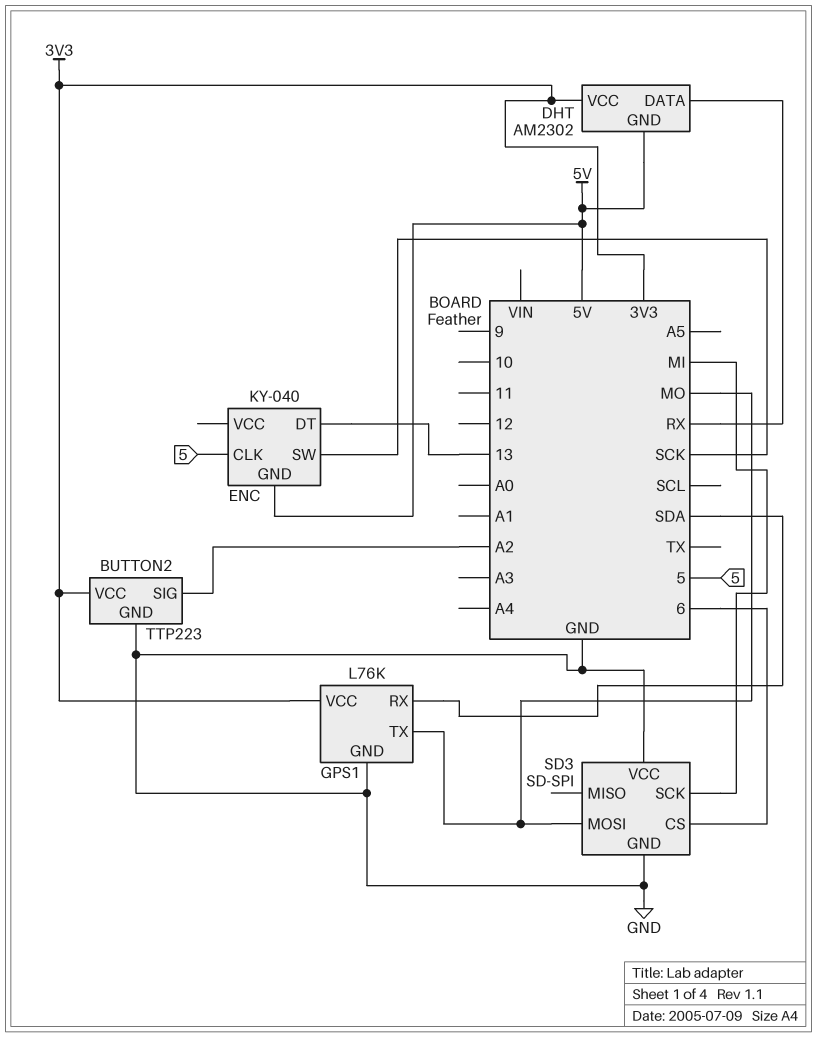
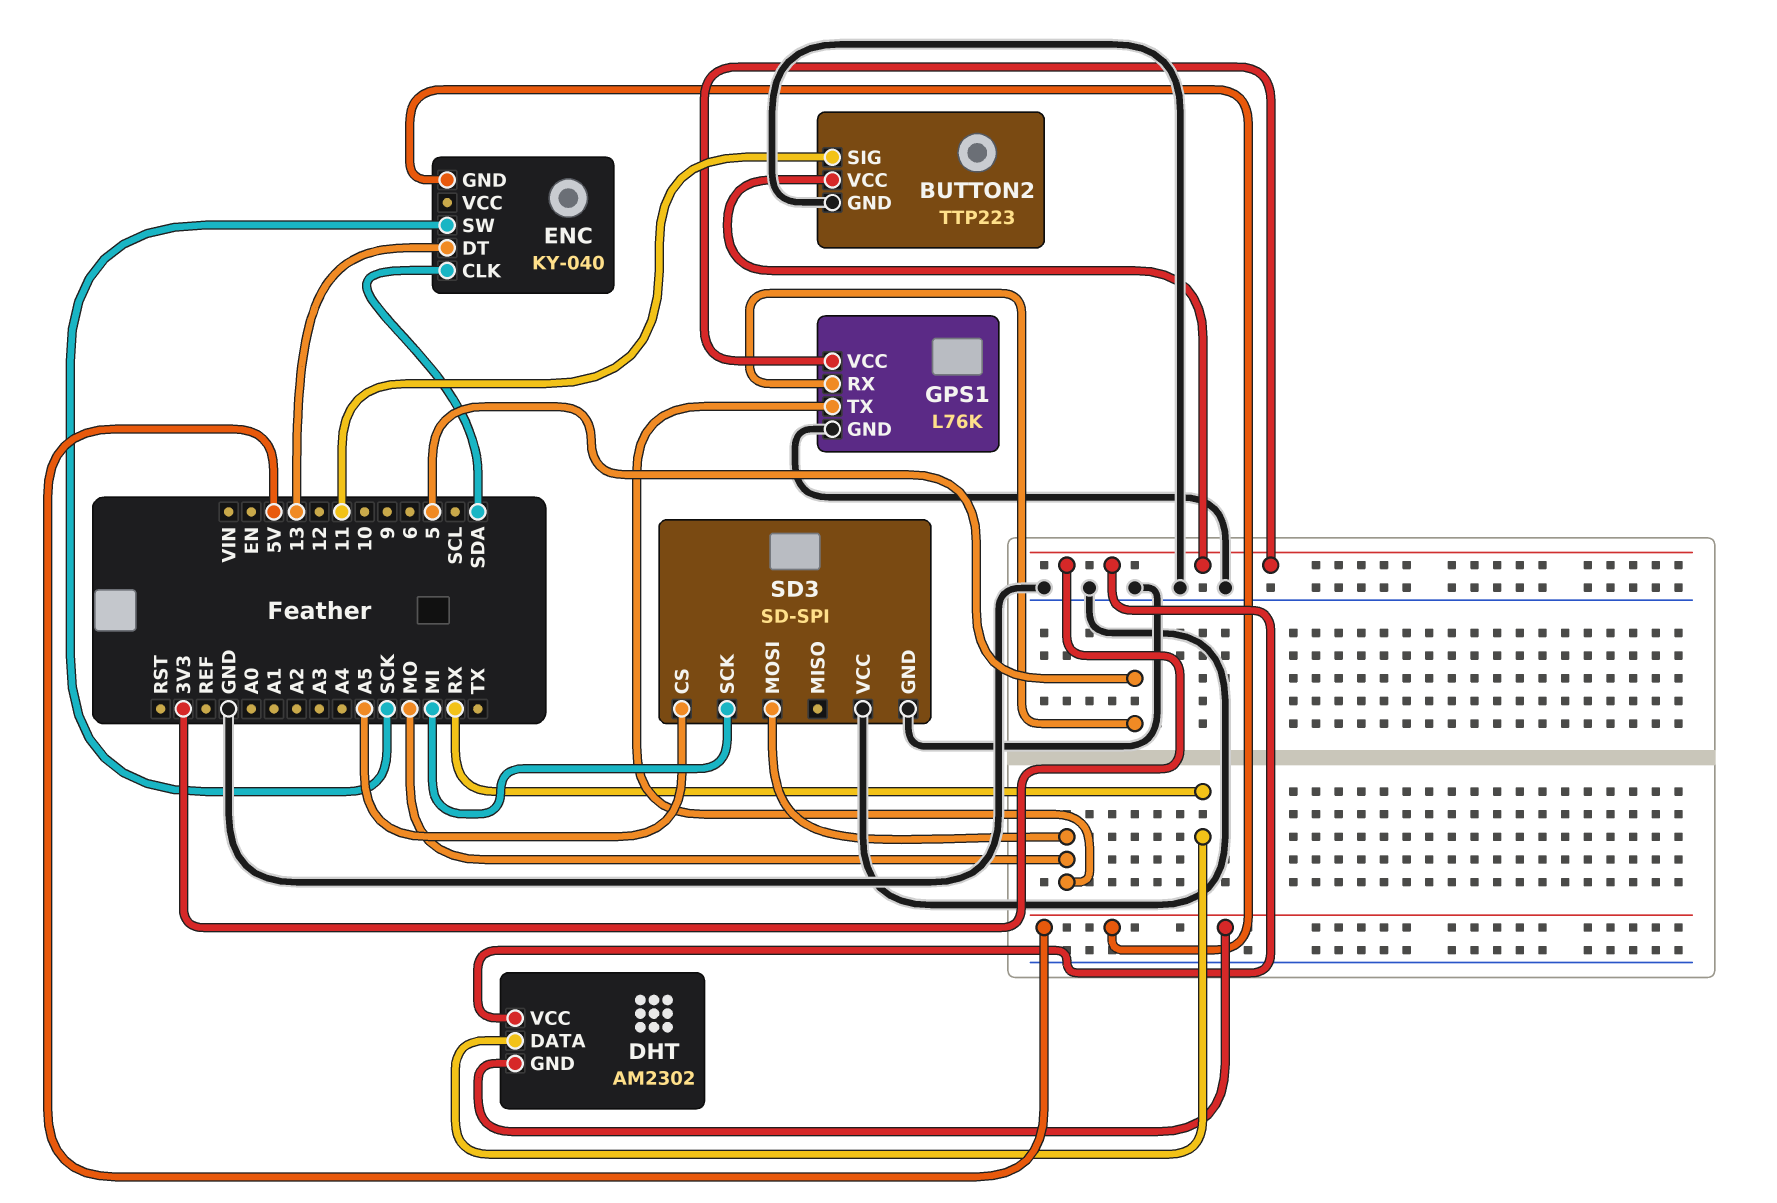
BUTTON2 pin SIG: A2 -> 11
ENC pin CLK: 5 -> SDA
GPS1 pin RX: SDA -> 5
SD3 pin CS: 6 -> A5

